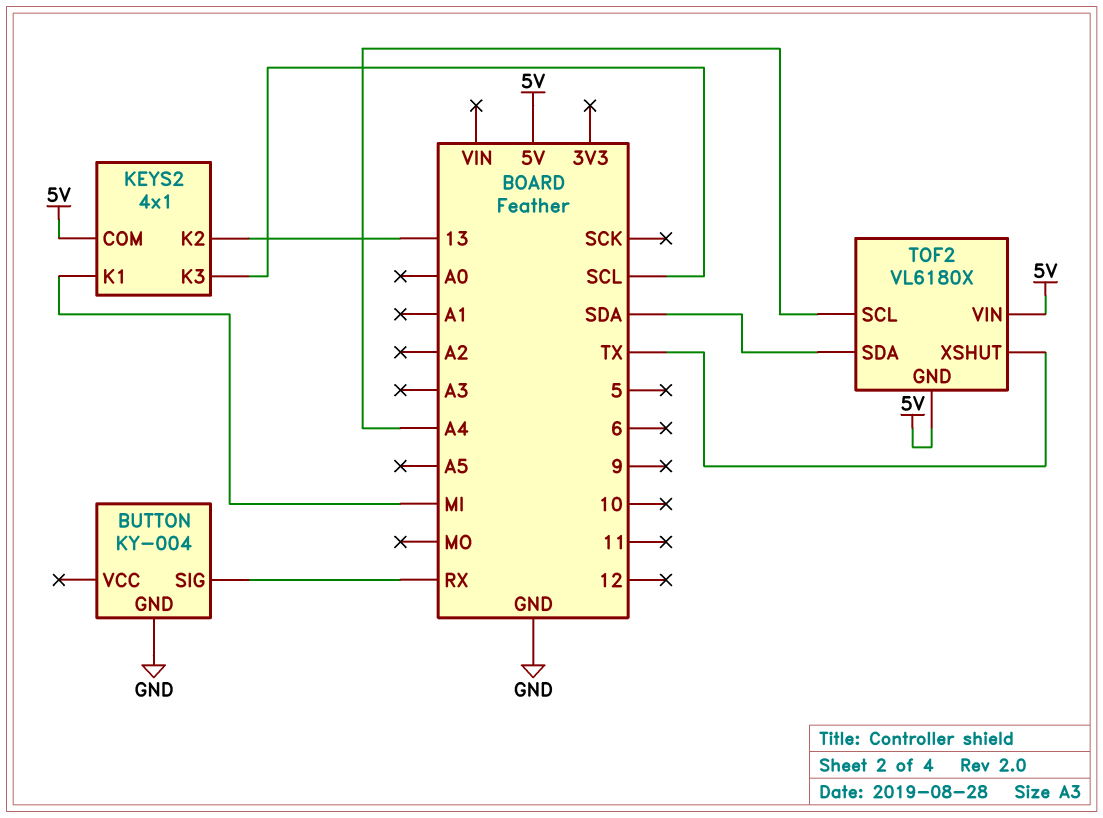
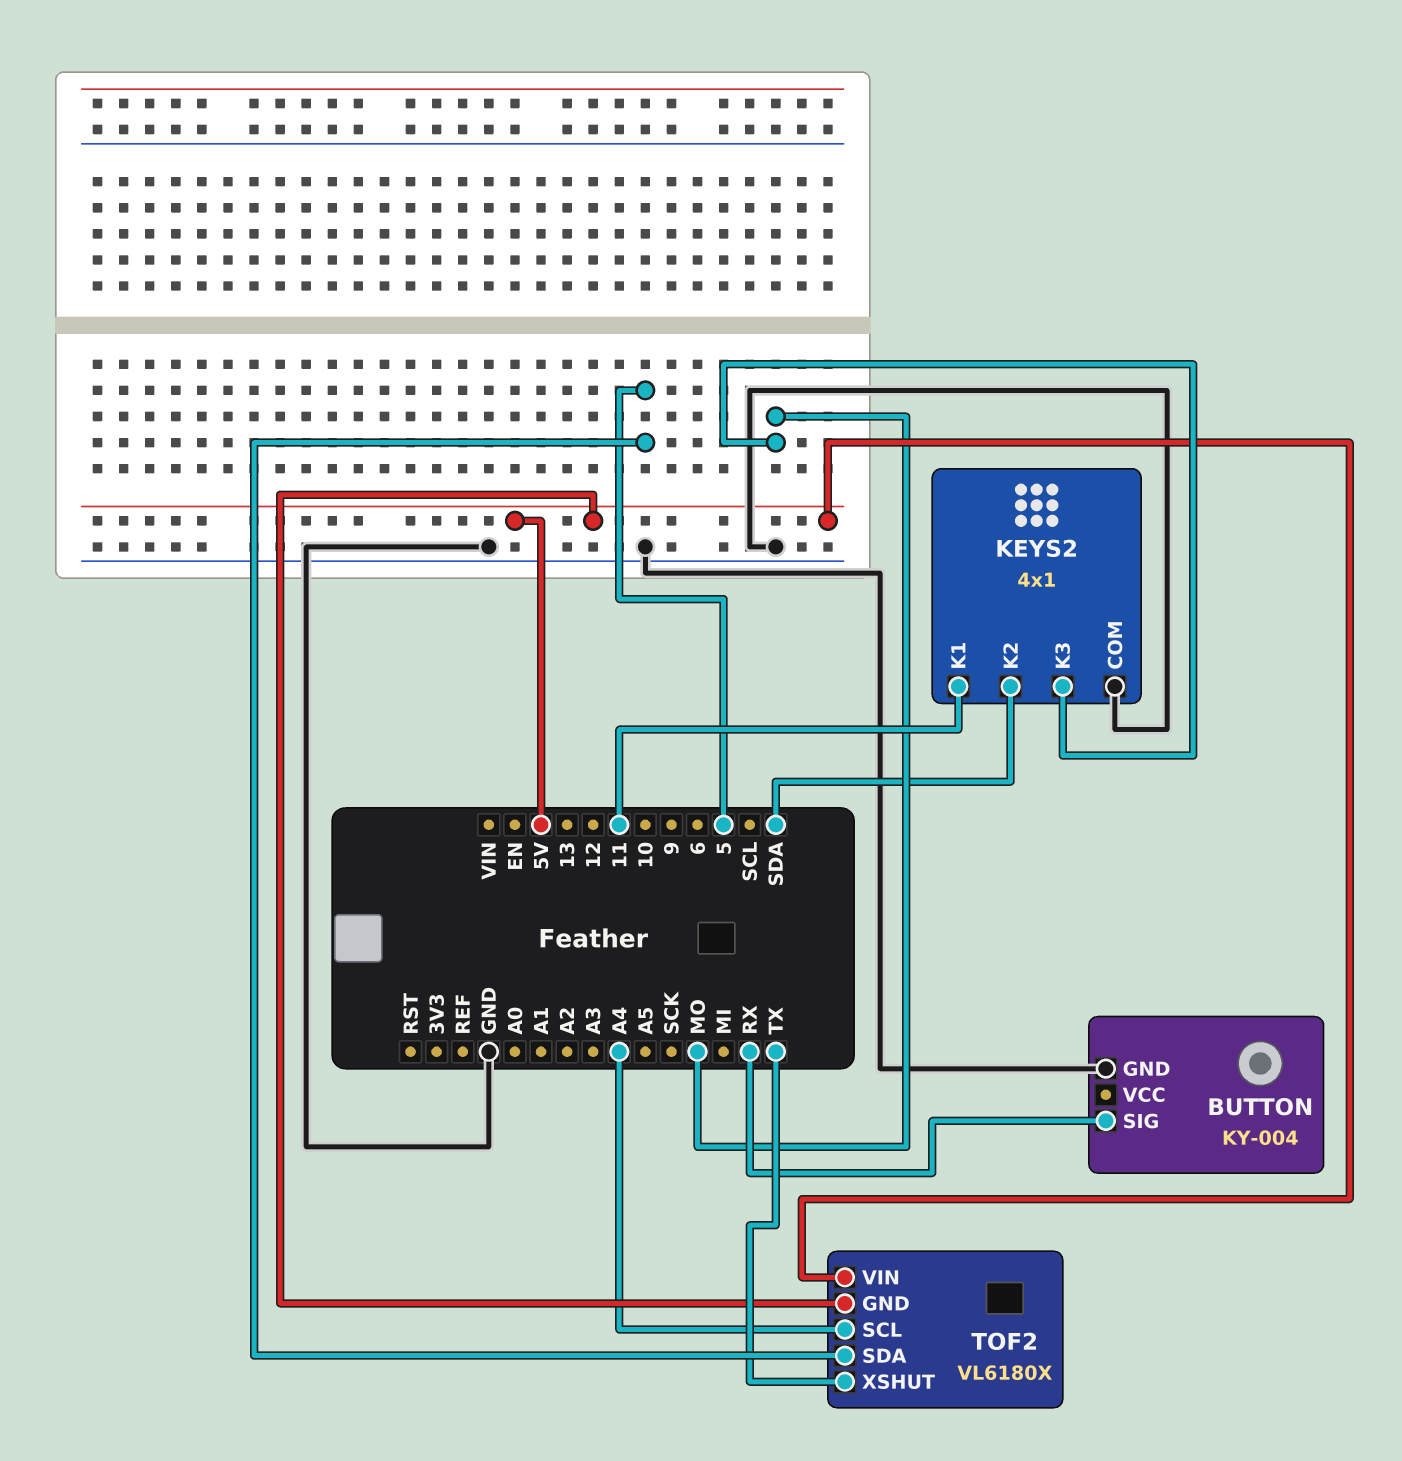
KEYS2 pin COM: 5V -> GND
KEYS2 pin K1: MI -> 11
KEYS2 pin K2: 13 -> SDA
KEYS2 pin K3: SCL -> MO
TOF2 pin SDA: SDA -> 5

